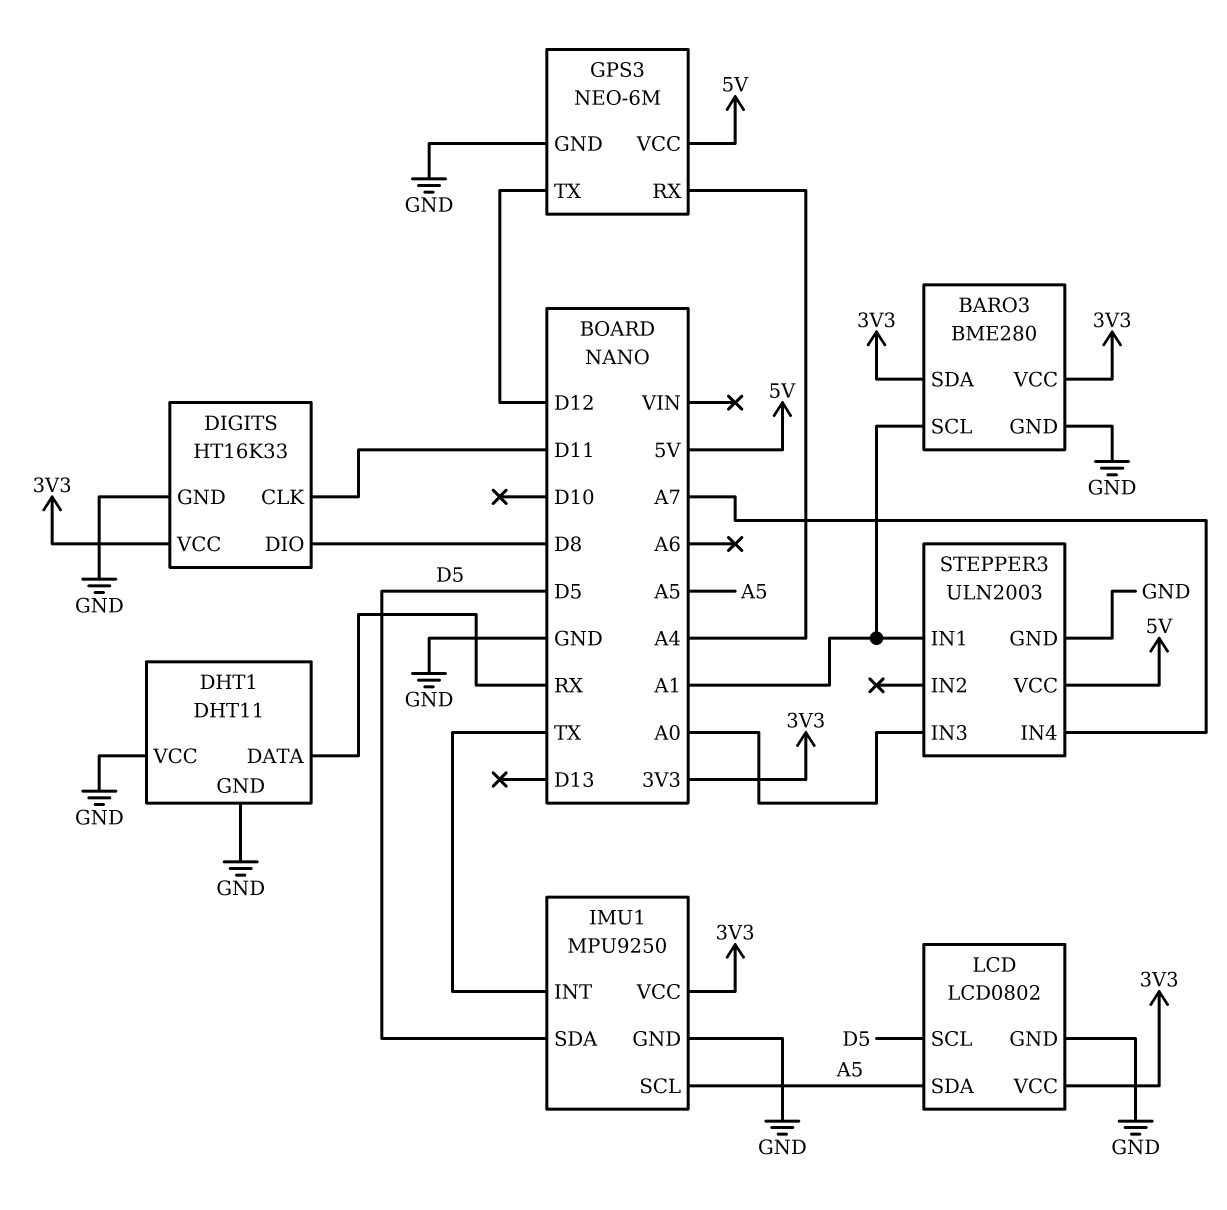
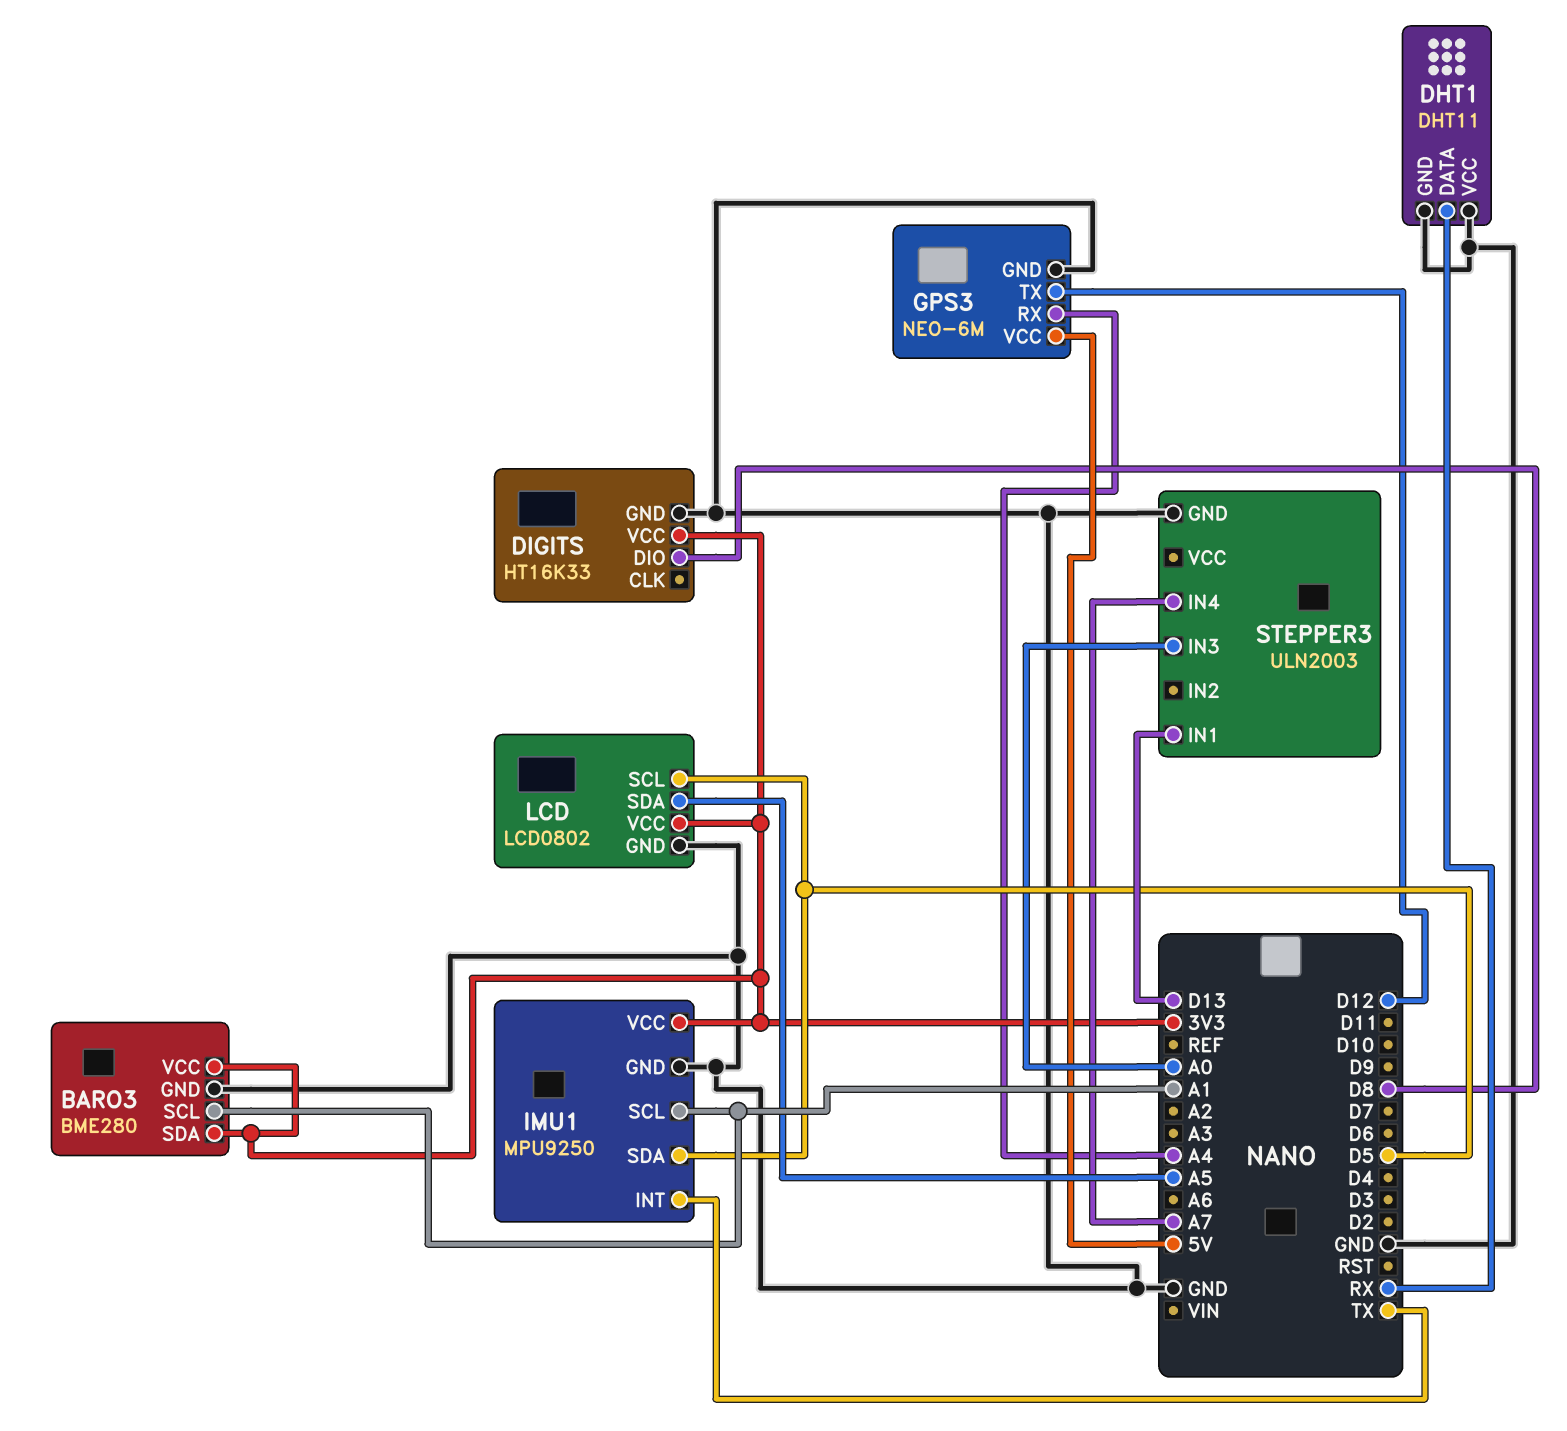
DIGITS pin CLK: D11 -> none
IMU1 pin SCL: A5 -> A1
STEPPER3 pin IN1: A1 -> D13
STEPPER3 pin VCC: 5V -> none

